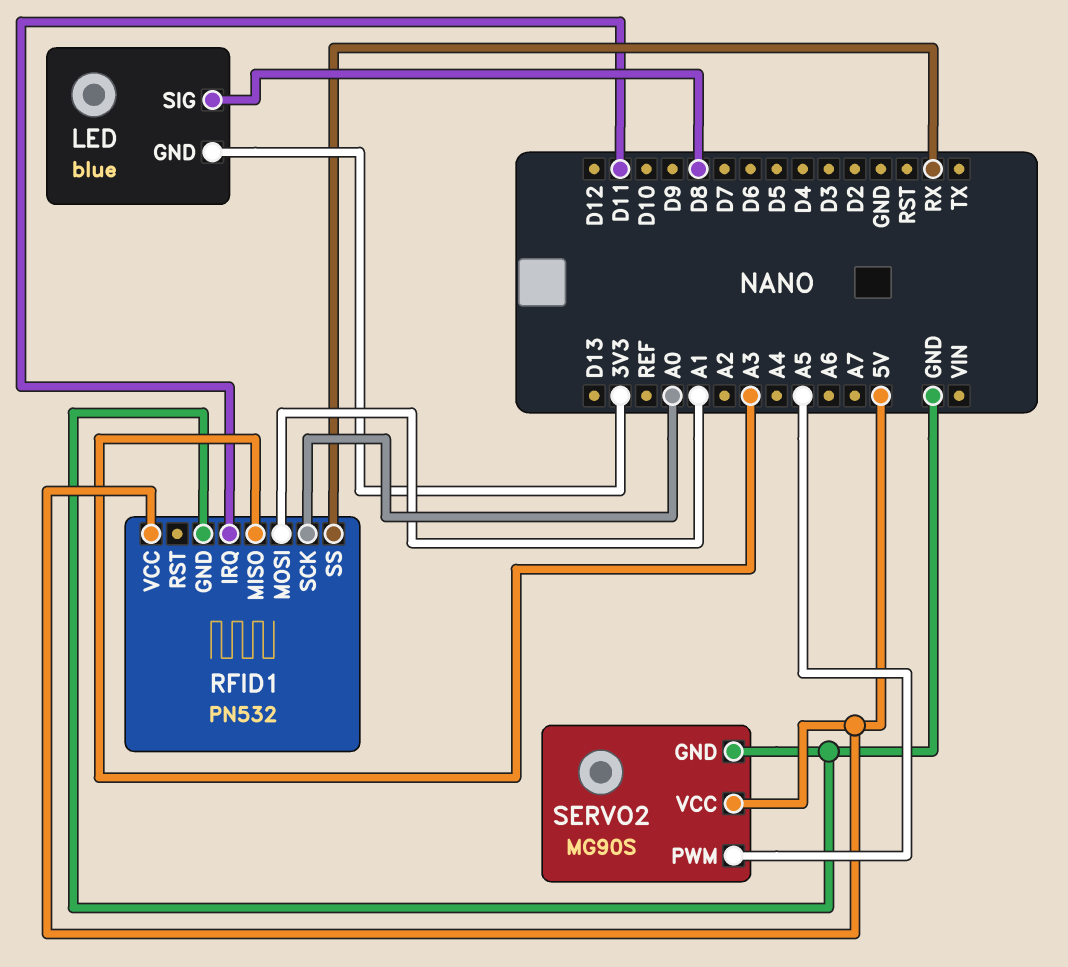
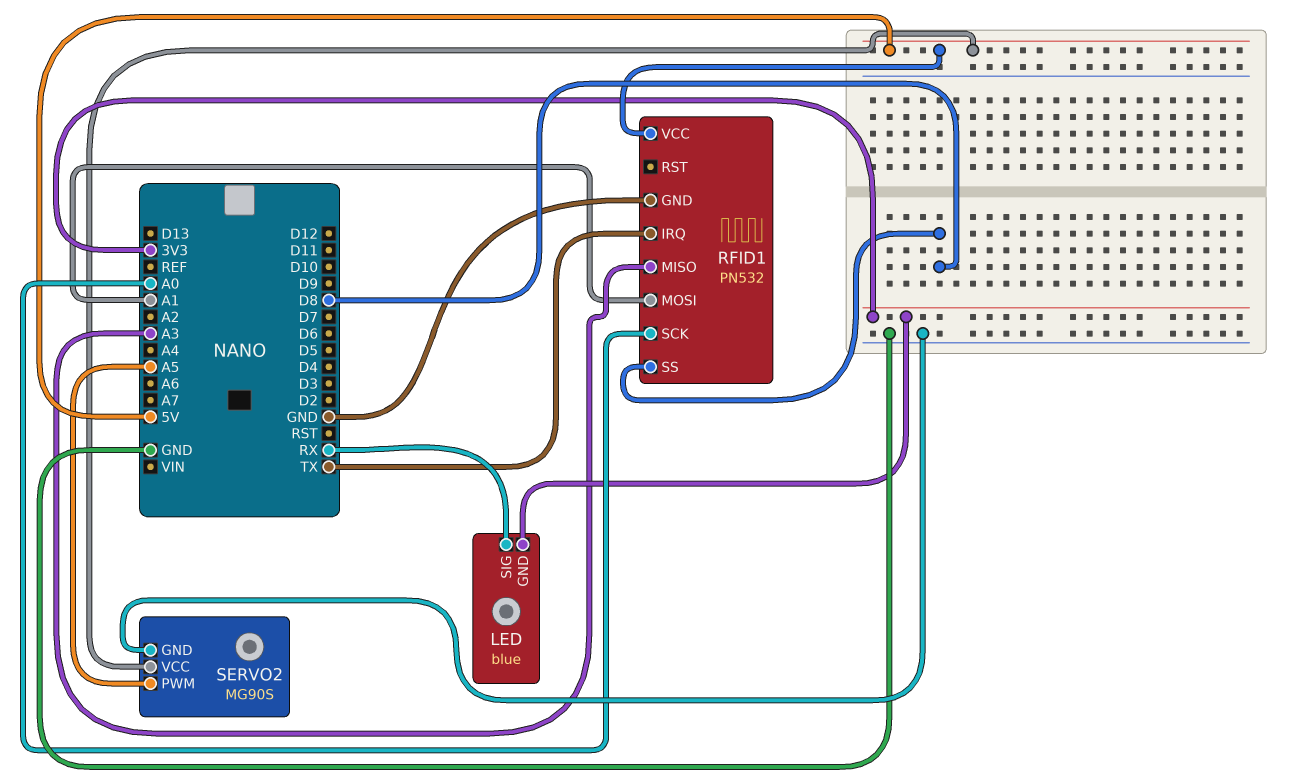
LED pin SIG: D8 -> RX
RFID1 pin IRQ: D11 -> TX
RFID1 pin SS: RX -> D8

